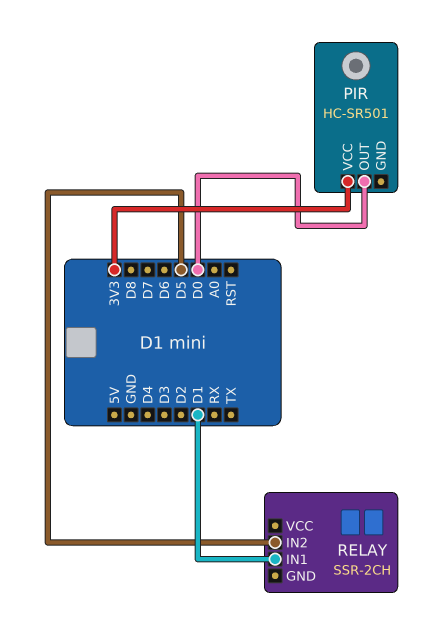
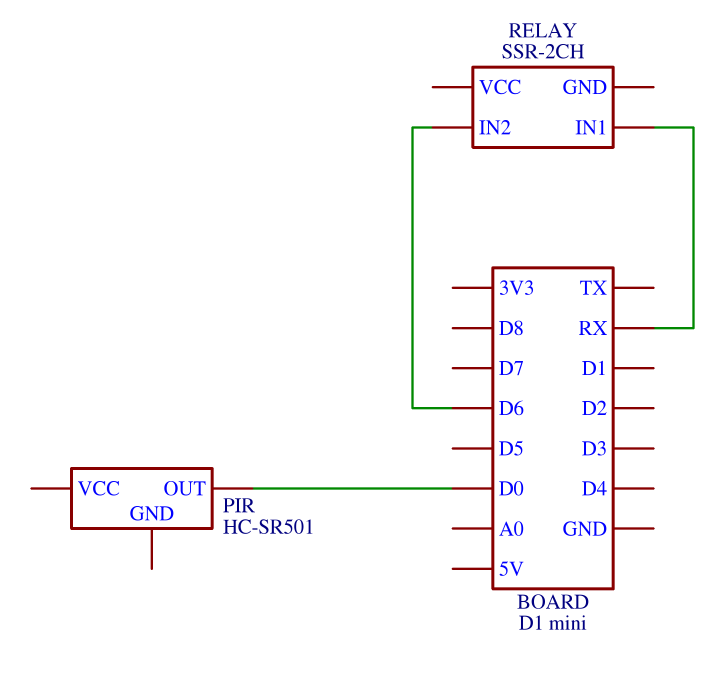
PIR pin VCC: 3V3 -> none
RELAY pin IN1: D1 -> RX
RELAY pin IN2: D5 -> D6

